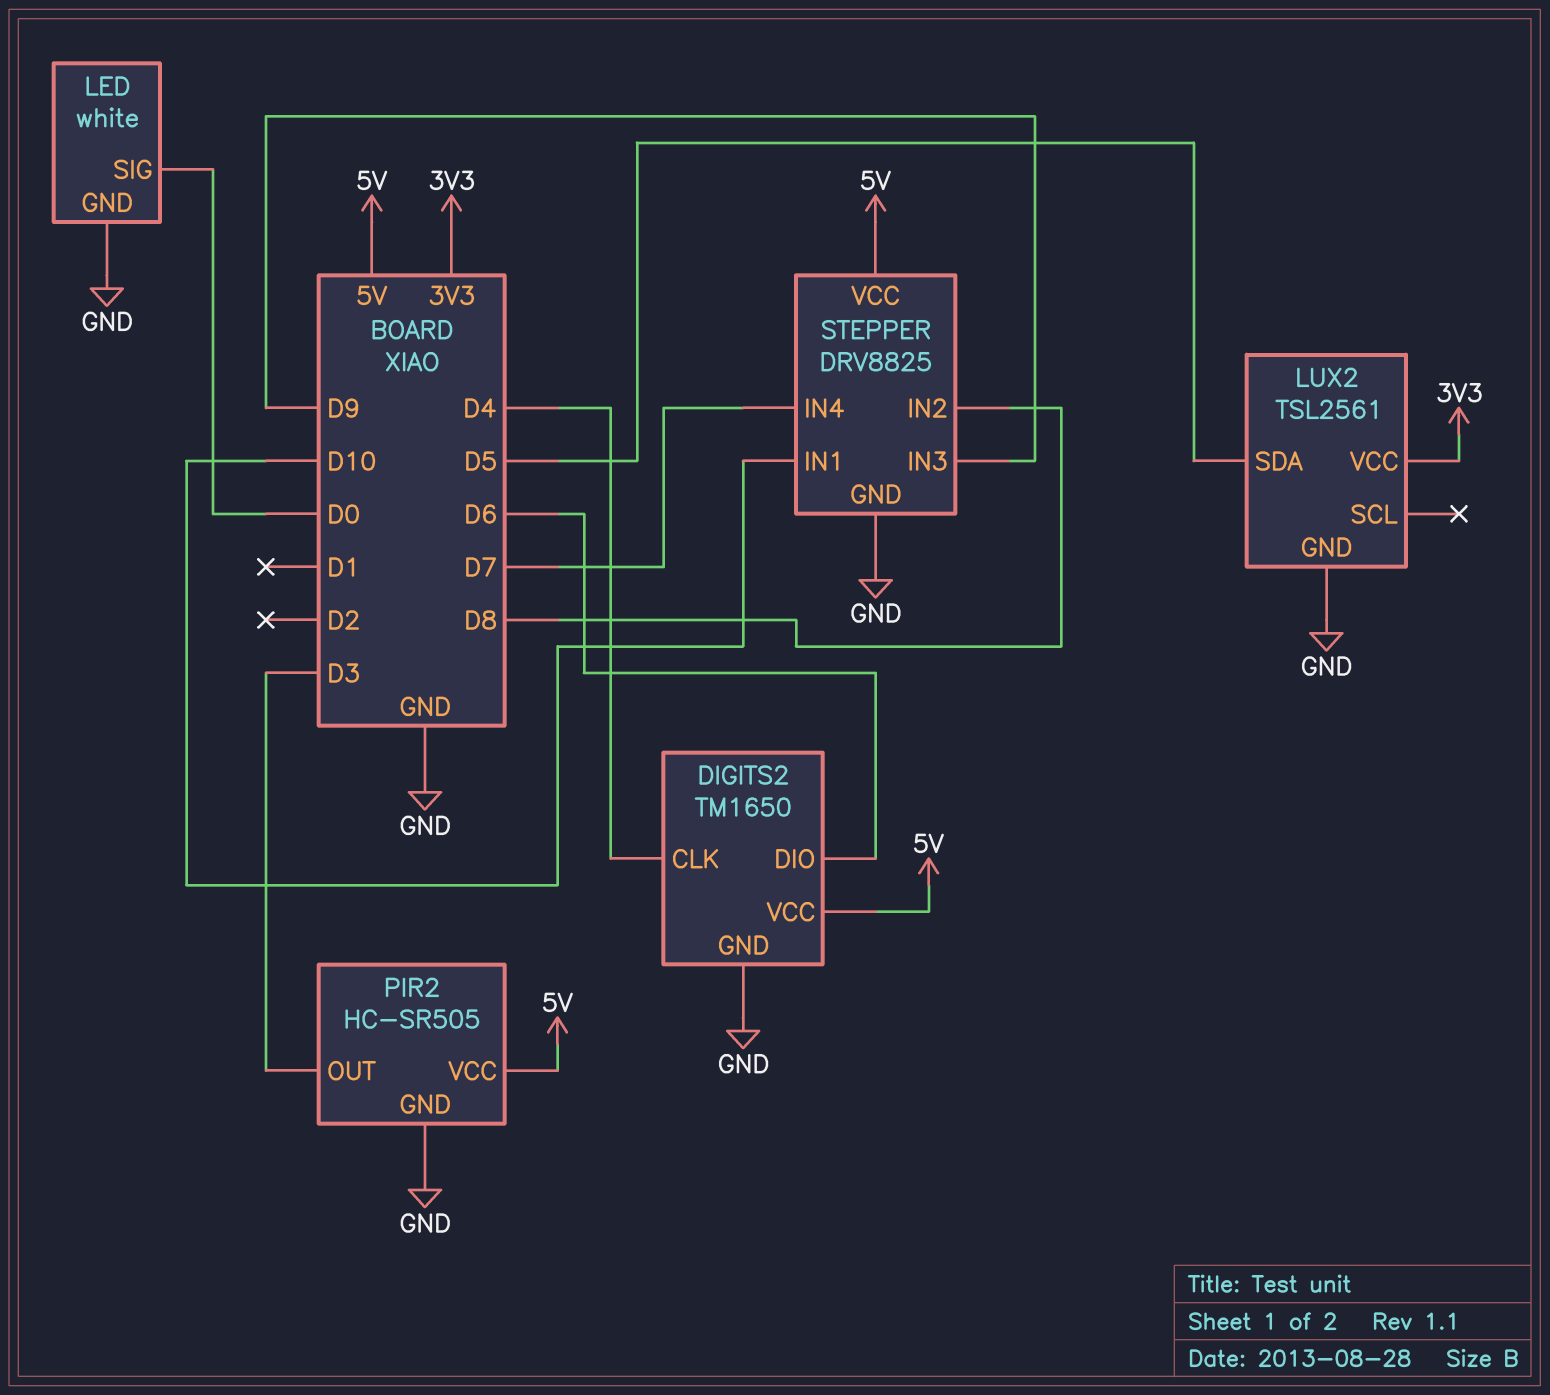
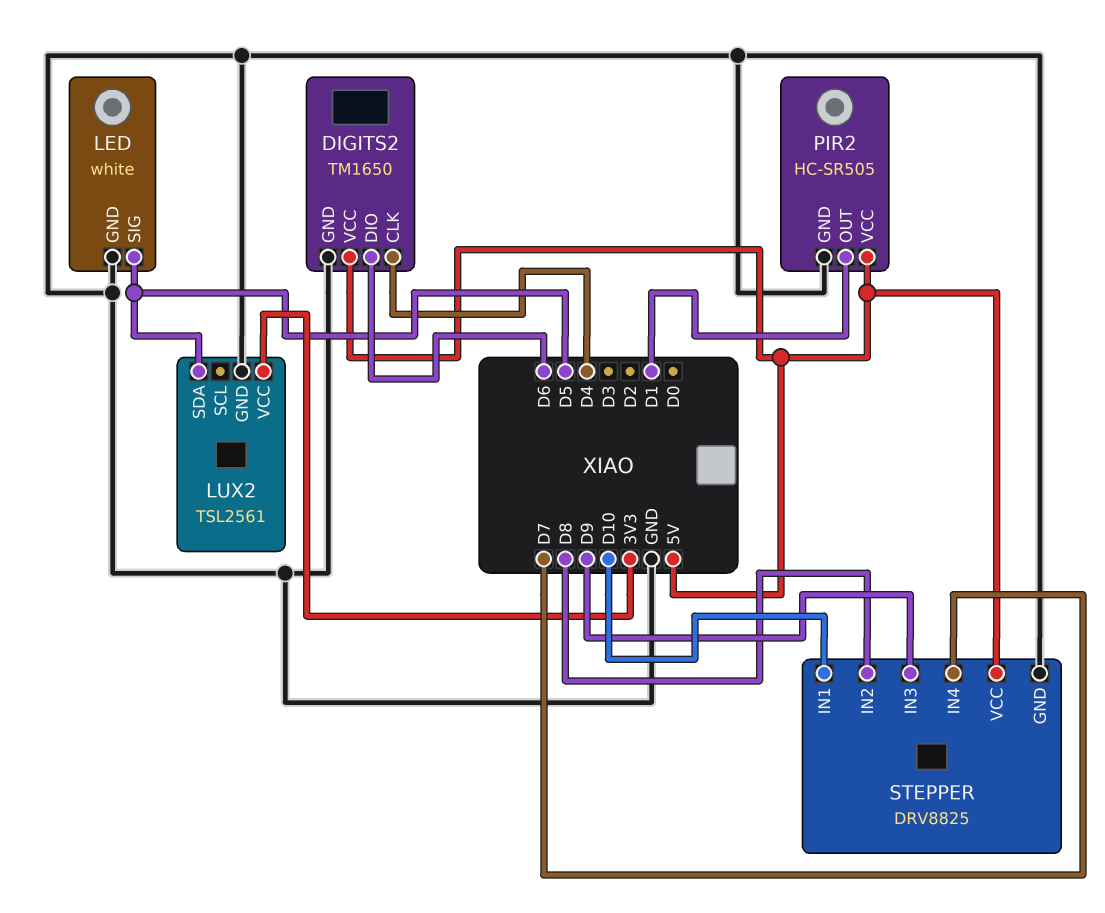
LED pin SIG: D0 -> D5
PIR2 pin OUT: D3 -> D1

